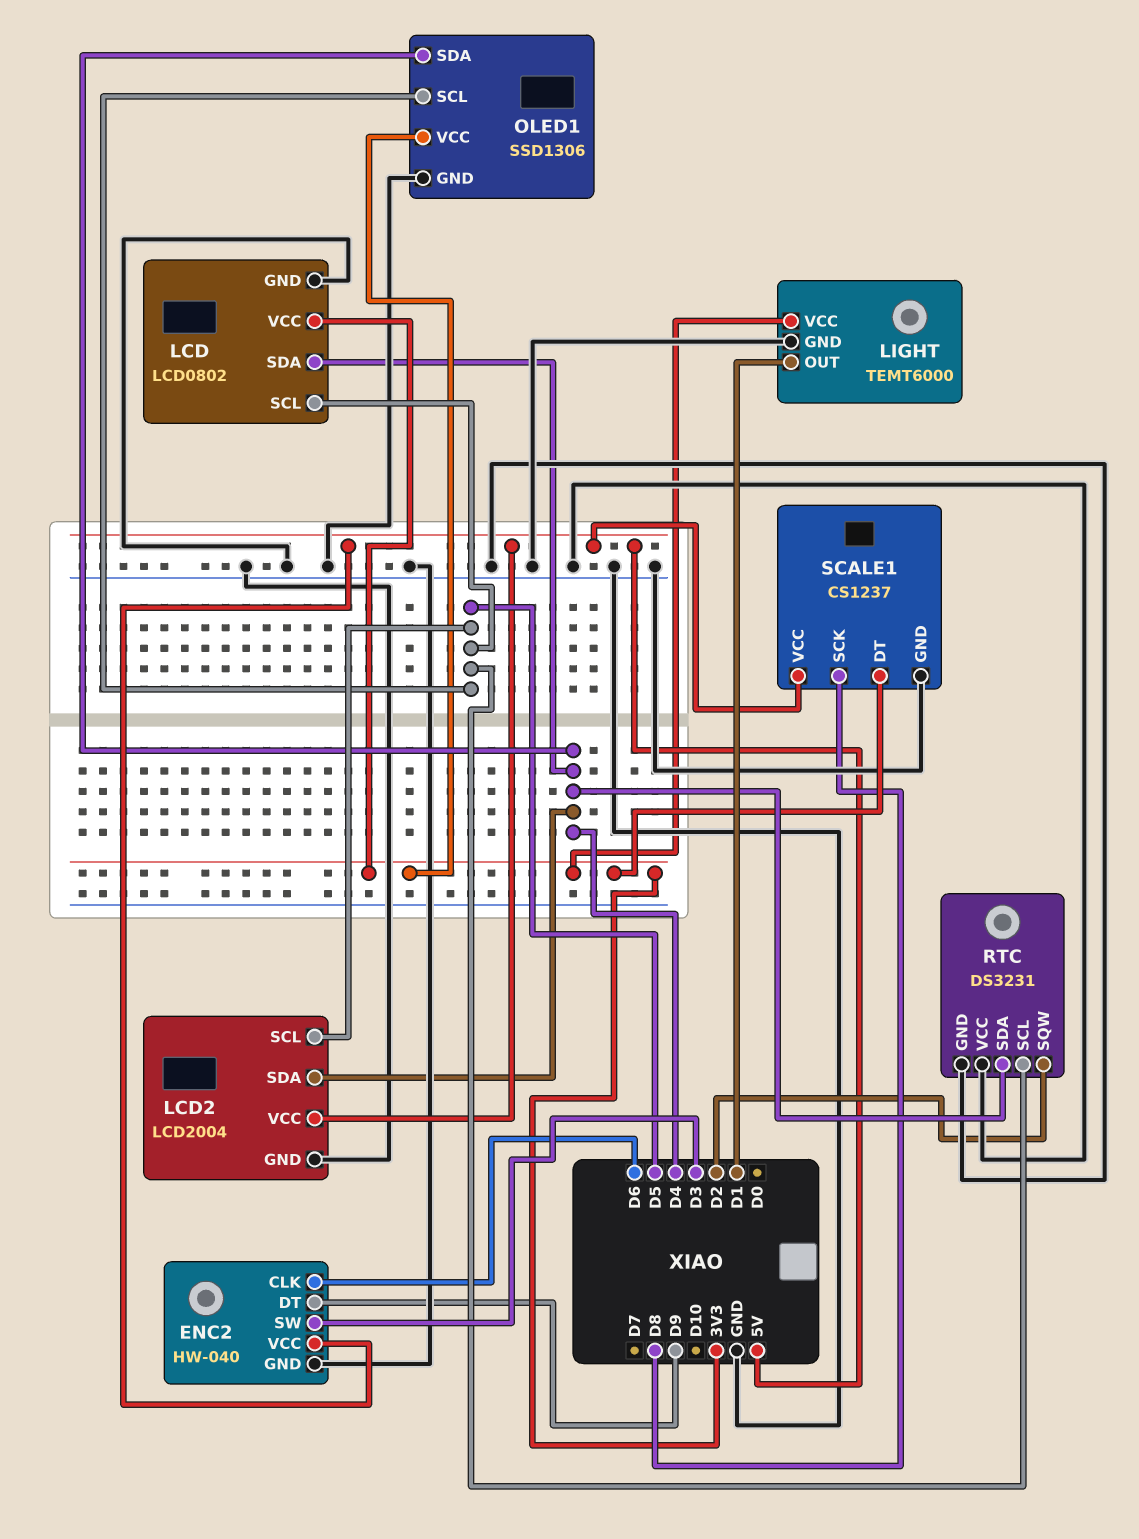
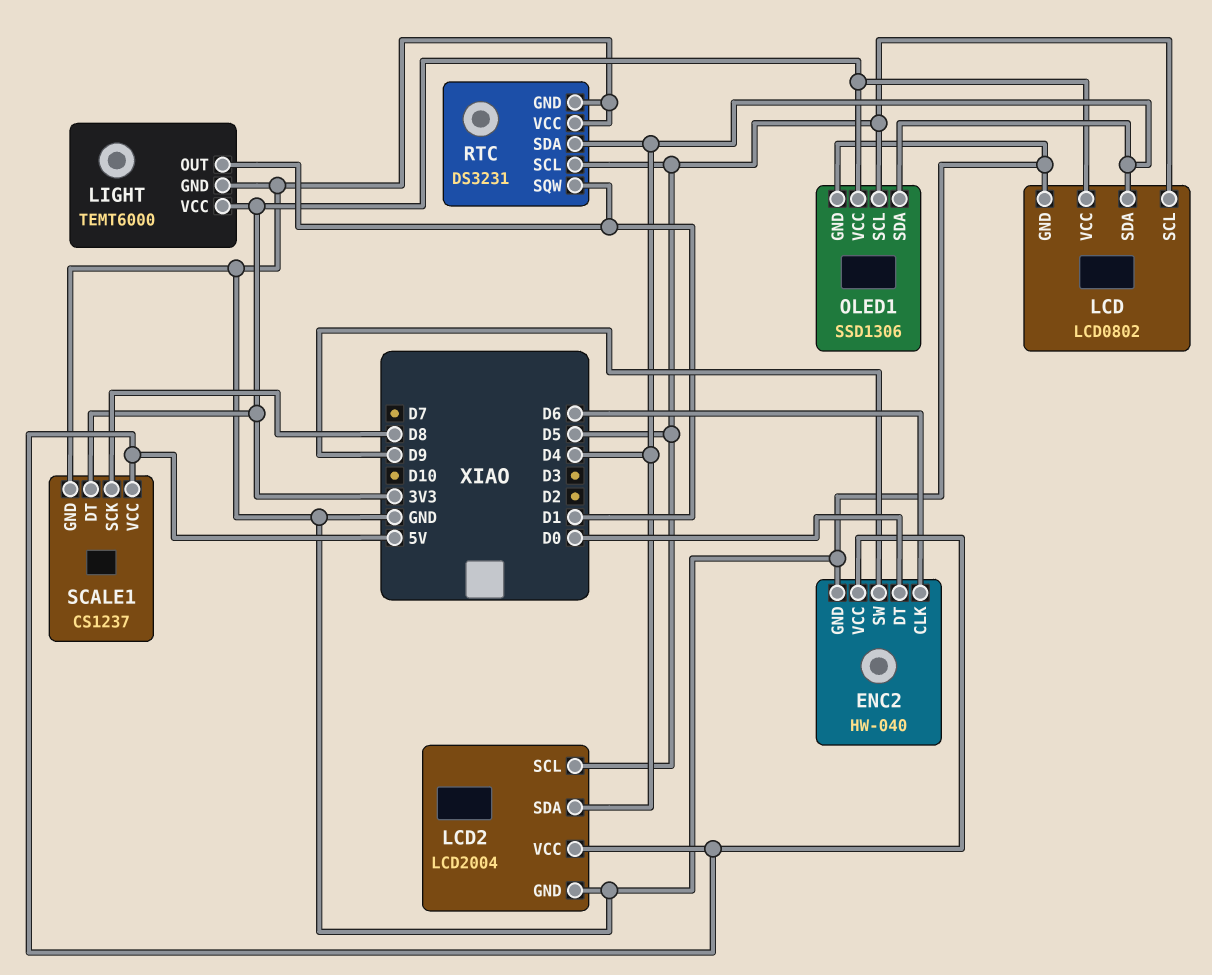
ENC2 pin DT: D9 -> D0
ENC2 pin SW: D3 -> D9
RTC pin SQW: D2 -> D1

